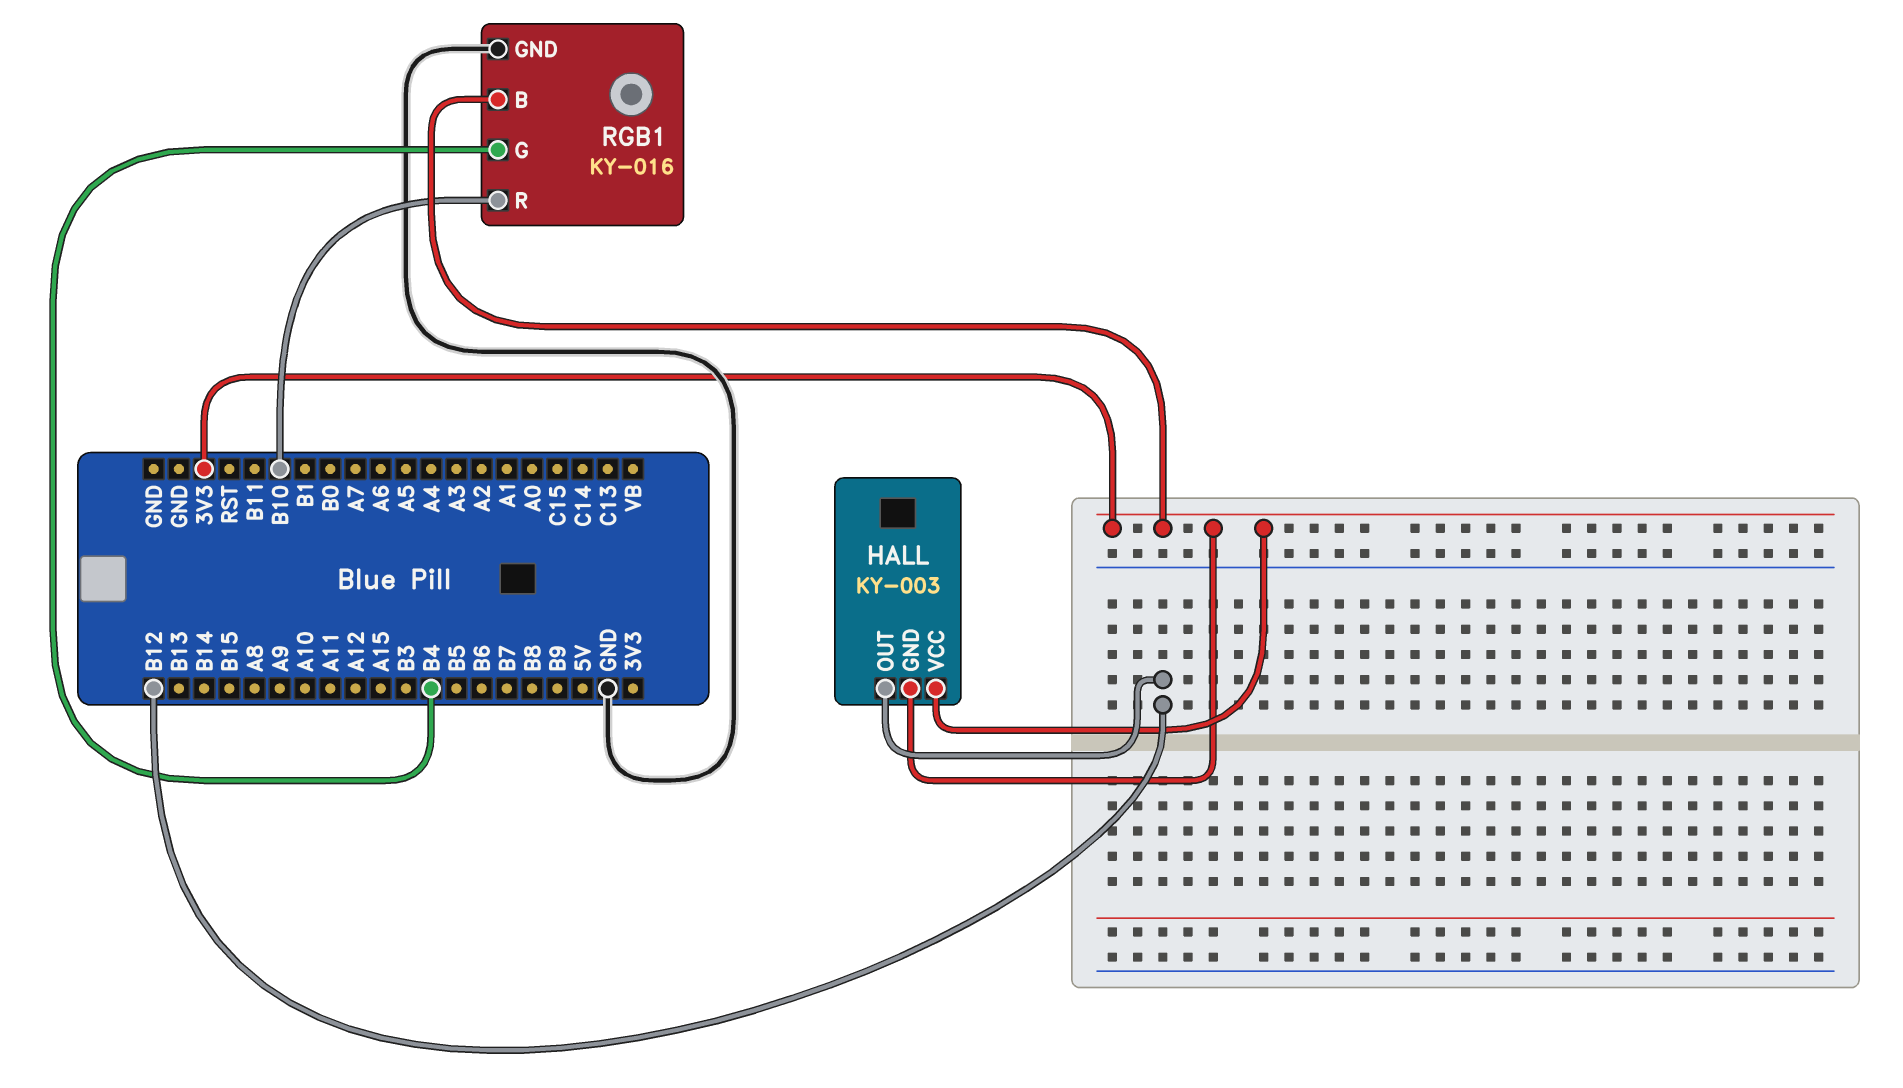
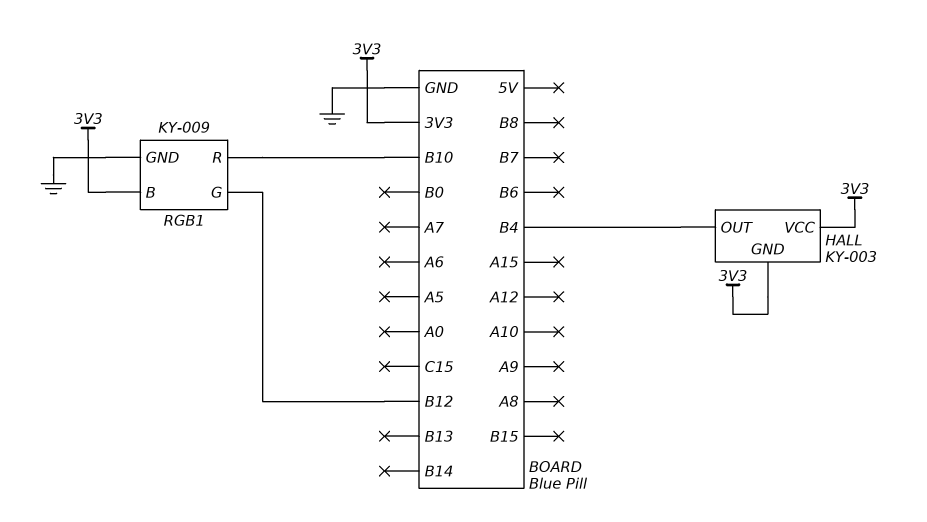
HALL pin OUT: B12 -> B4
RGB1: KY-016 -> KY-009
RGB1 pin G: B4 -> B12

